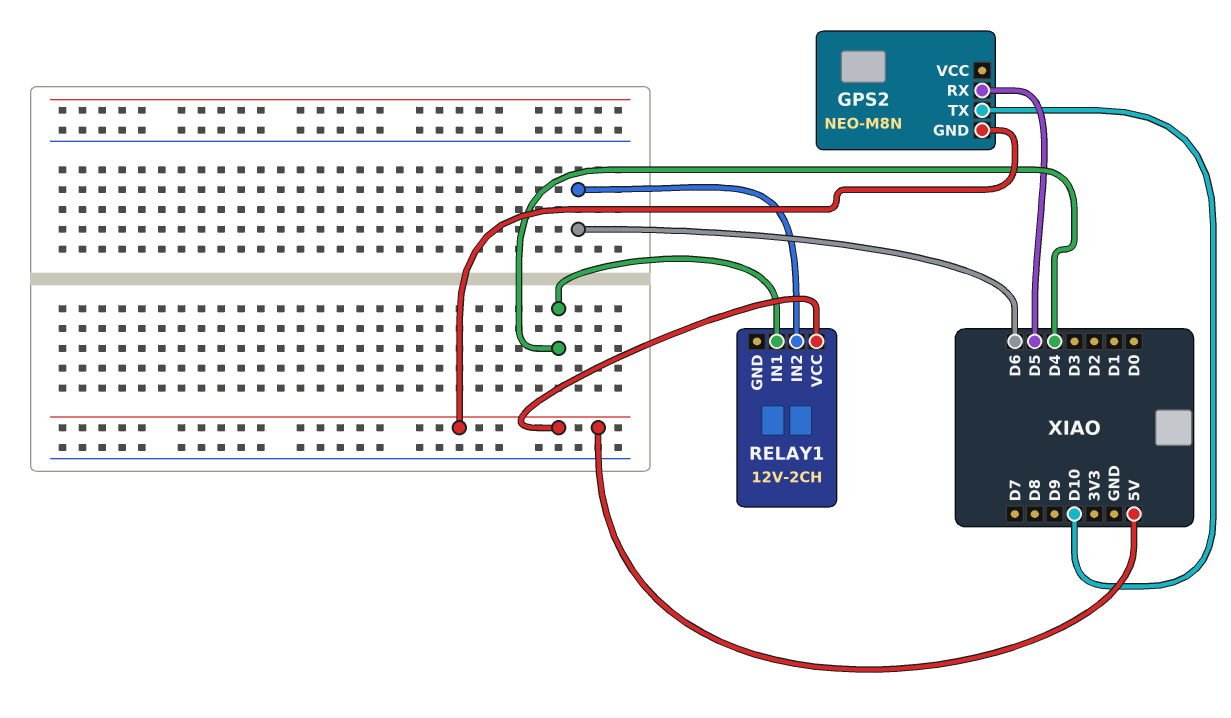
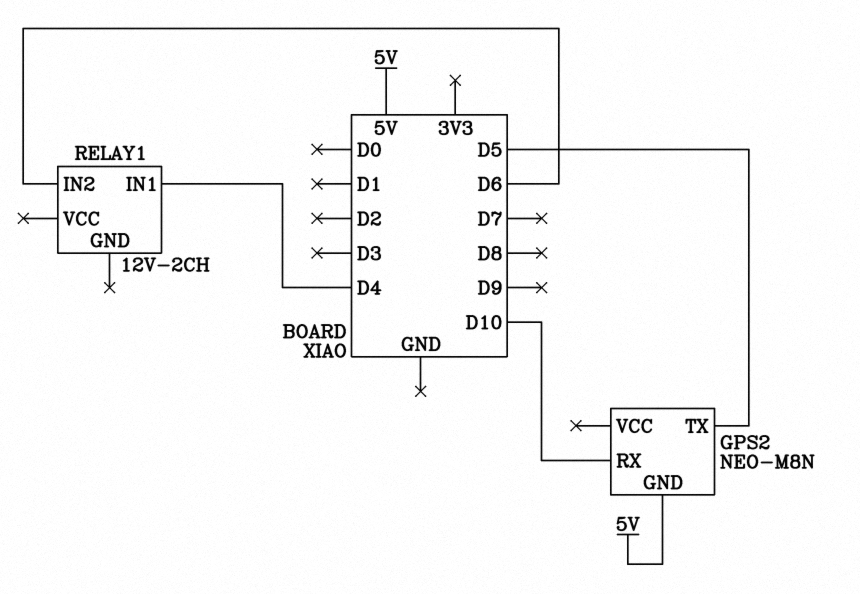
GPS2 pin RX: D5 -> D10
GPS2 pin TX: D10 -> D5
RELAY1 pin VCC: 5V -> none

